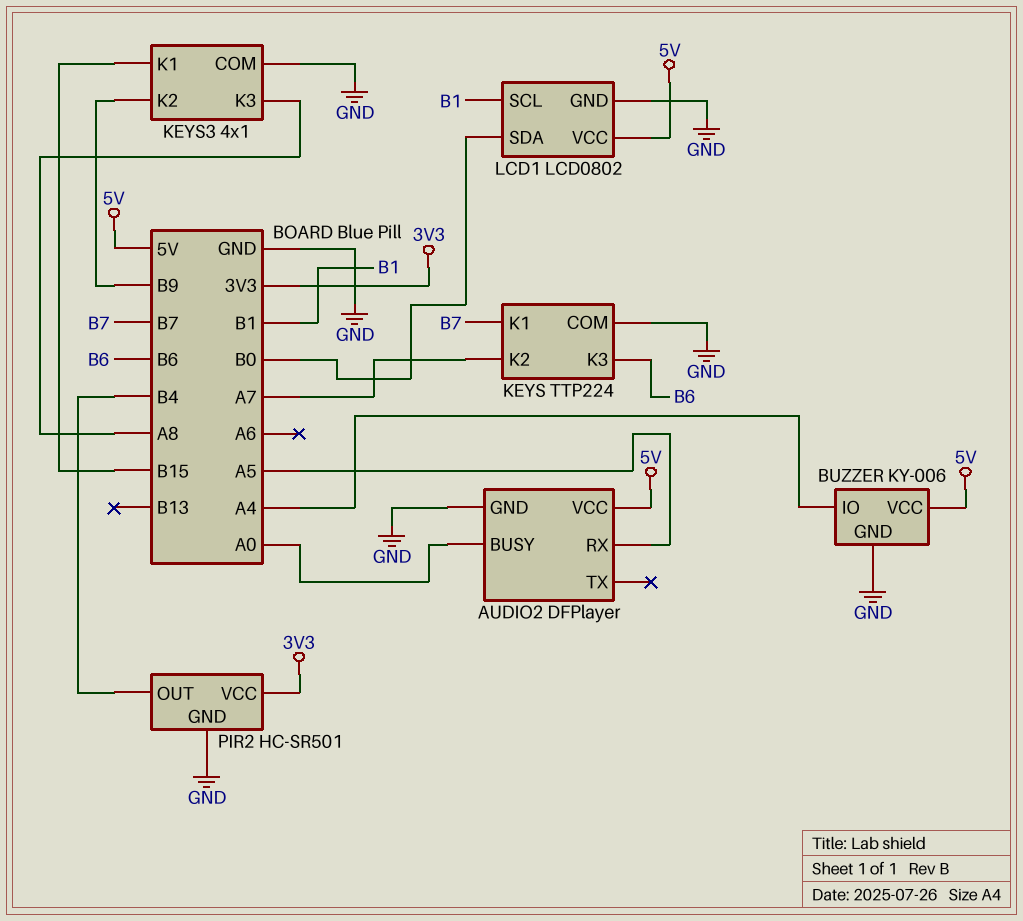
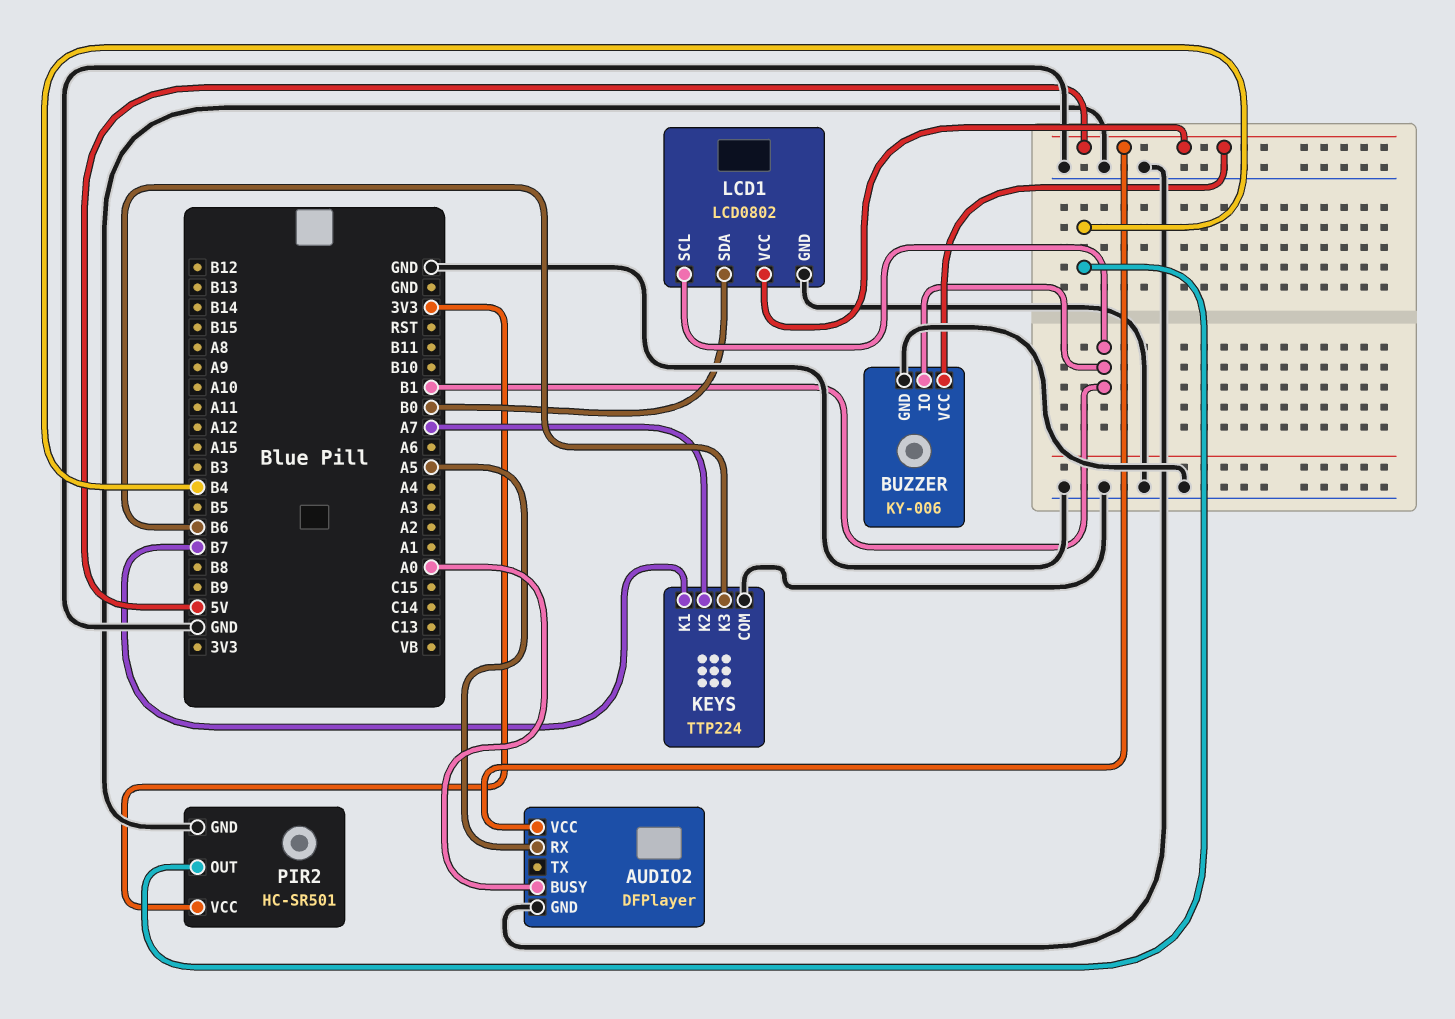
BUZZER pin IO: A4 -> B1
KEYS3: 4x1 -> none
KEYS3 pin COM: GND -> none
KEYS3 pin K1: B15 -> none
KEYS3 pin K2: B9 -> none
KEYS3 pin K3: A8 -> none

